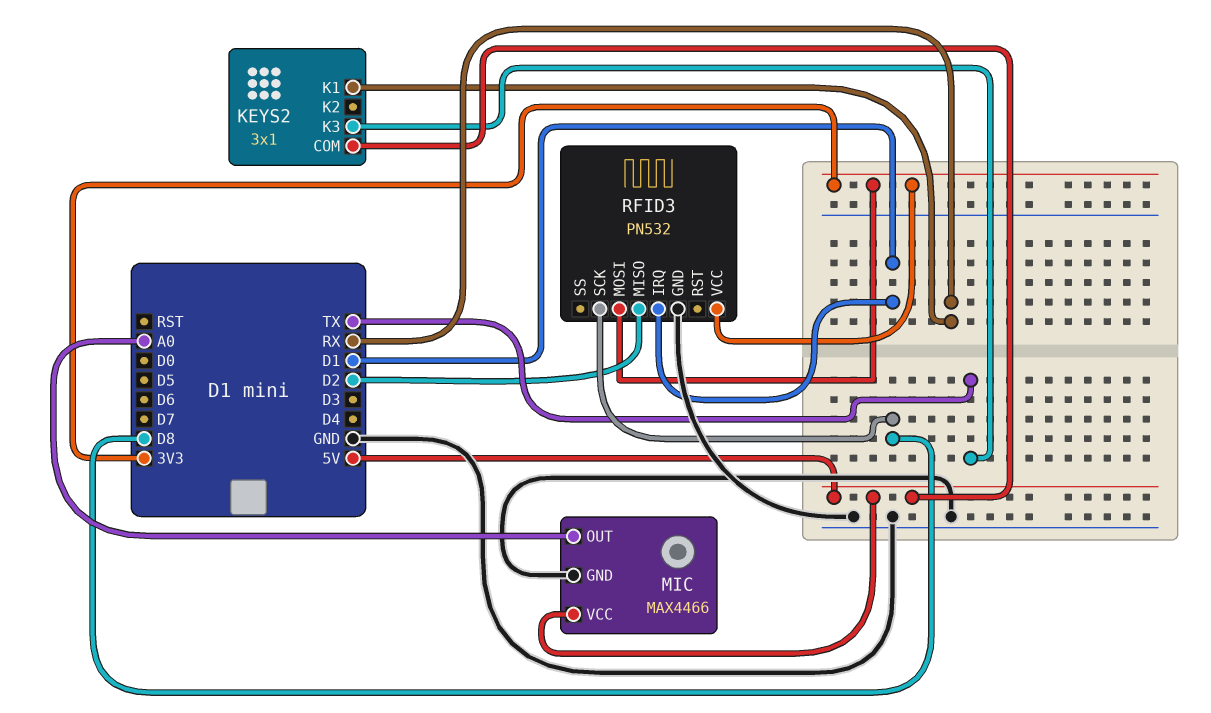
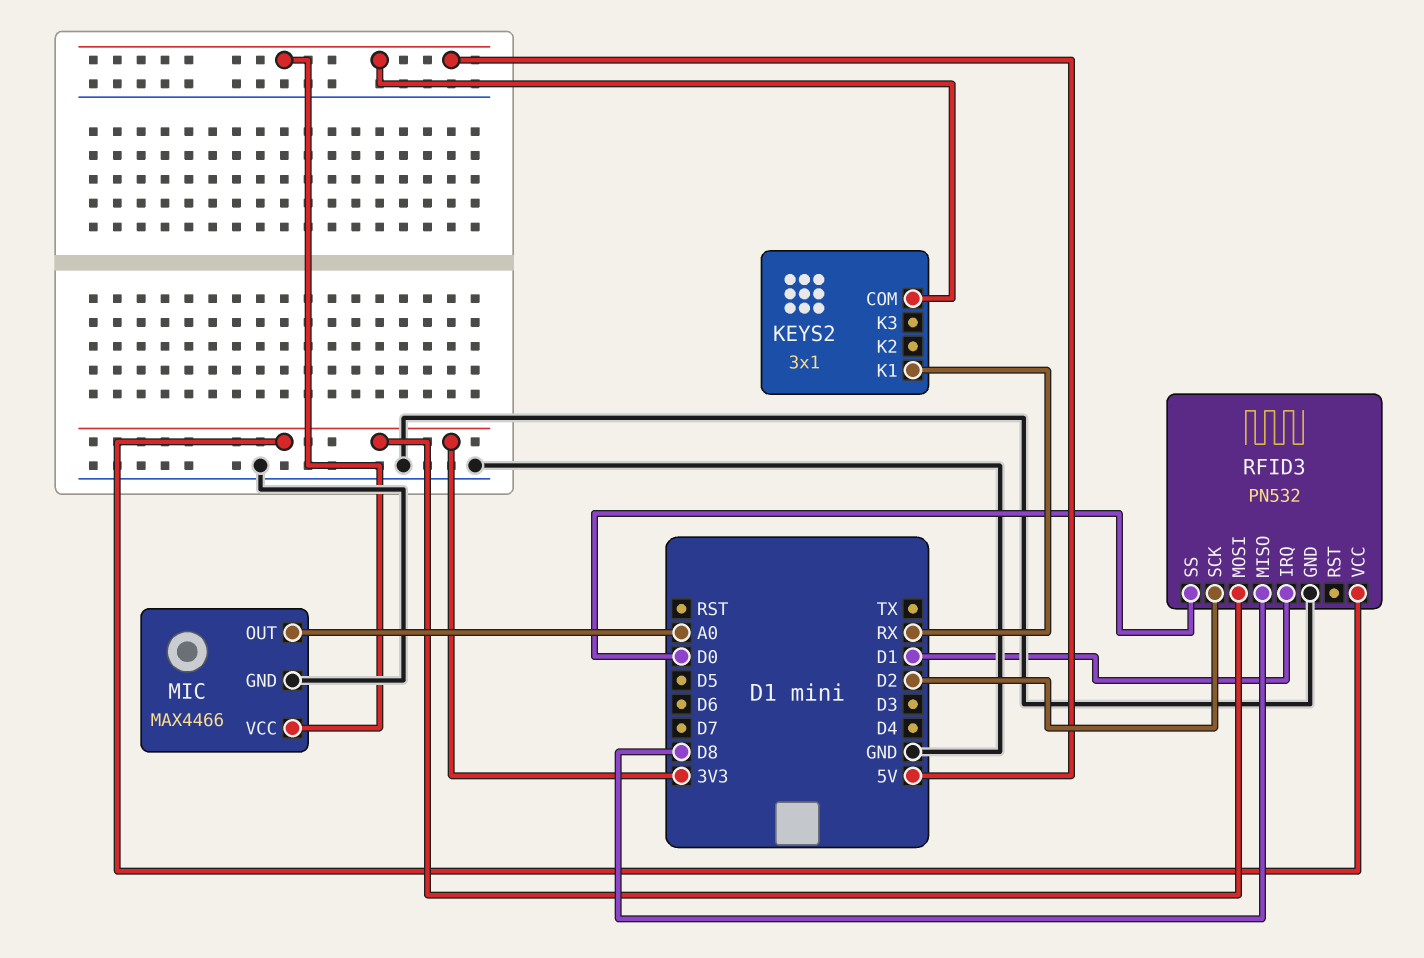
KEYS2 pin K3: TX -> none
RFID3 pin MISO: D2 -> D8
RFID3 pin SCK: D8 -> D2
RFID3 pin SS: none -> D0

